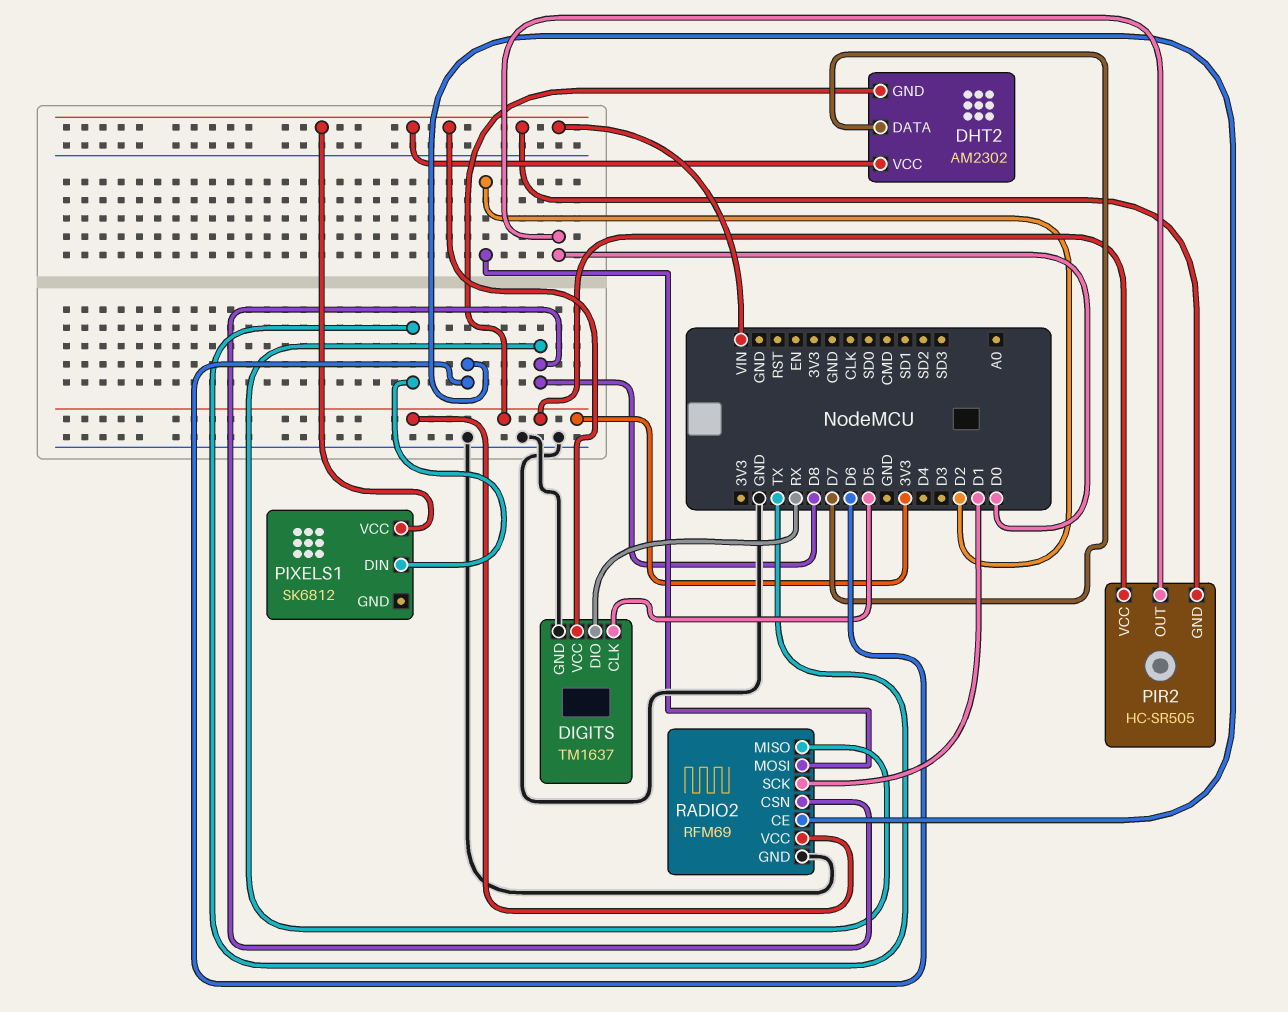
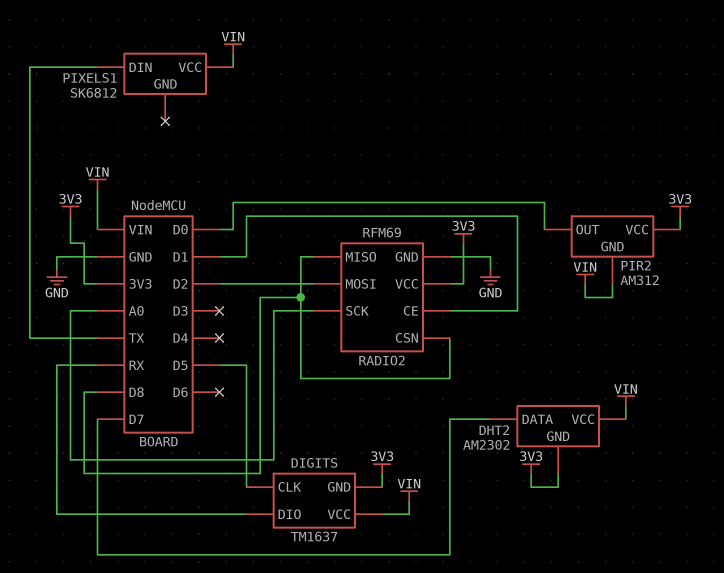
DIGITS pin GND: GND -> 3V3
PIR2: HC-SR505 -> AM312
RADIO2 pin CE: D6 -> D1
RADIO2 pin SCK: D1 -> A0

